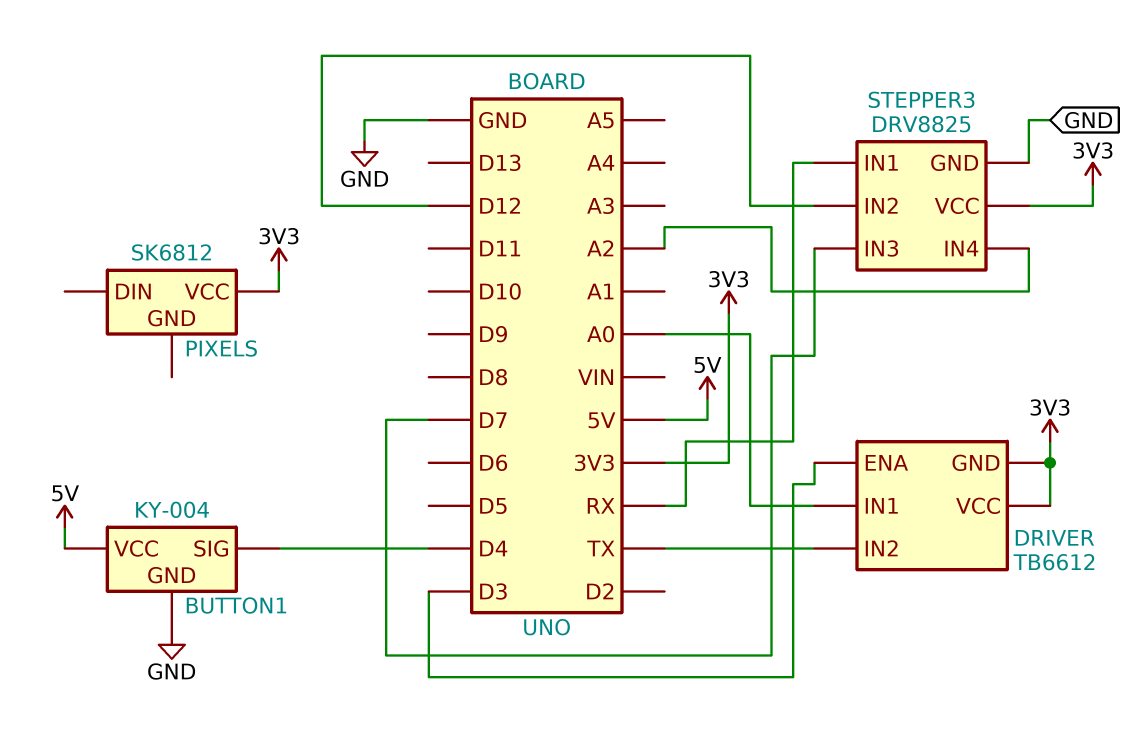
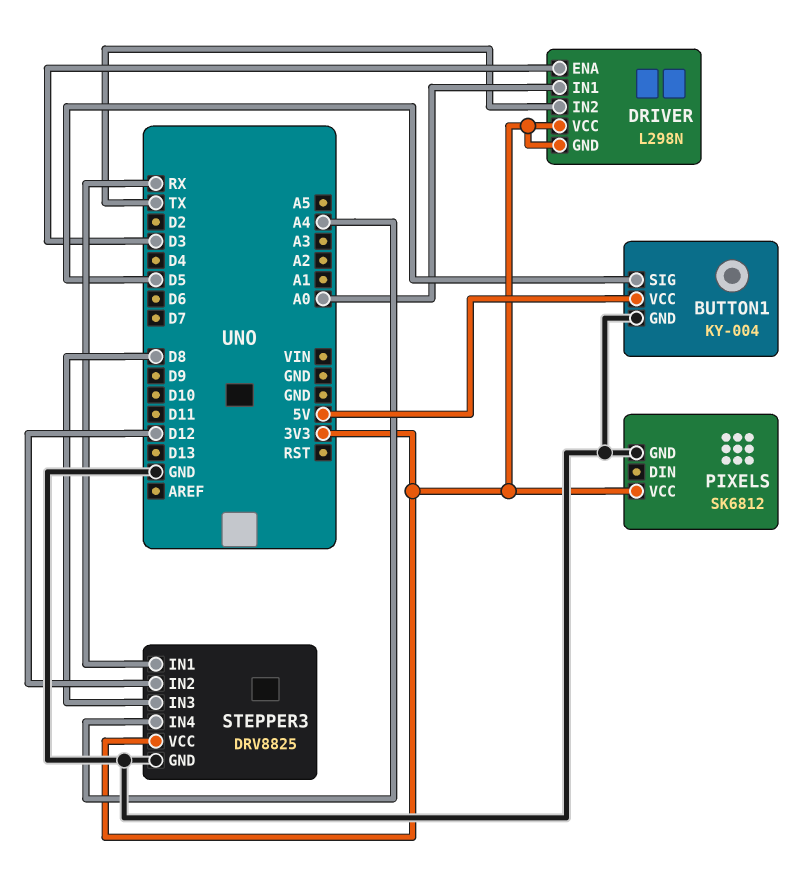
BUTTON1 pin SIG: D4 -> D5
DRIVER: TB6612 -> L298N
PIXELS pin GND: none -> GND
STEPPER3 pin IN3: D7 -> D8
STEPPER3 pin IN4: A2 -> A4

